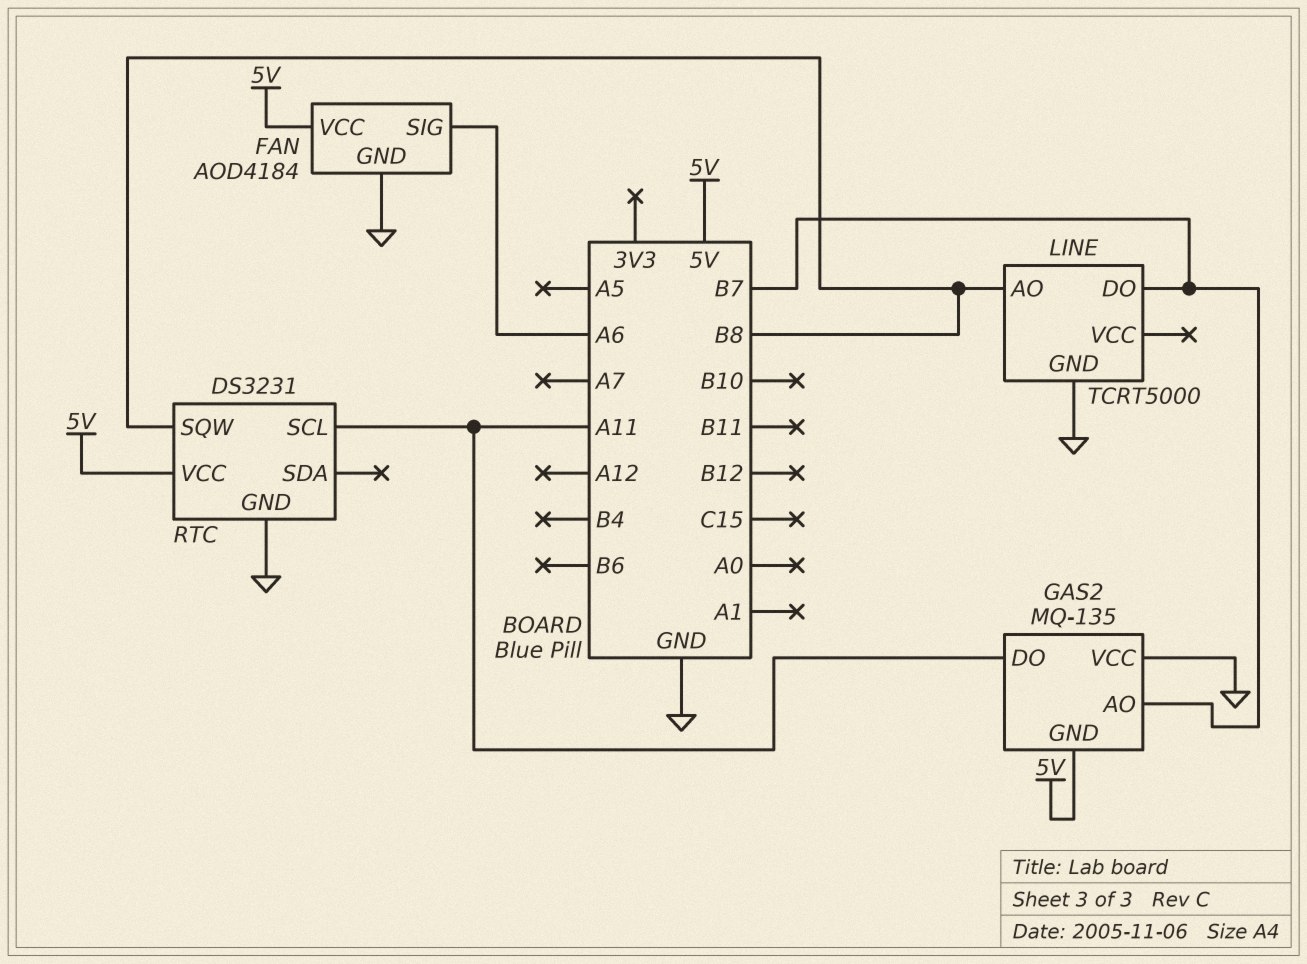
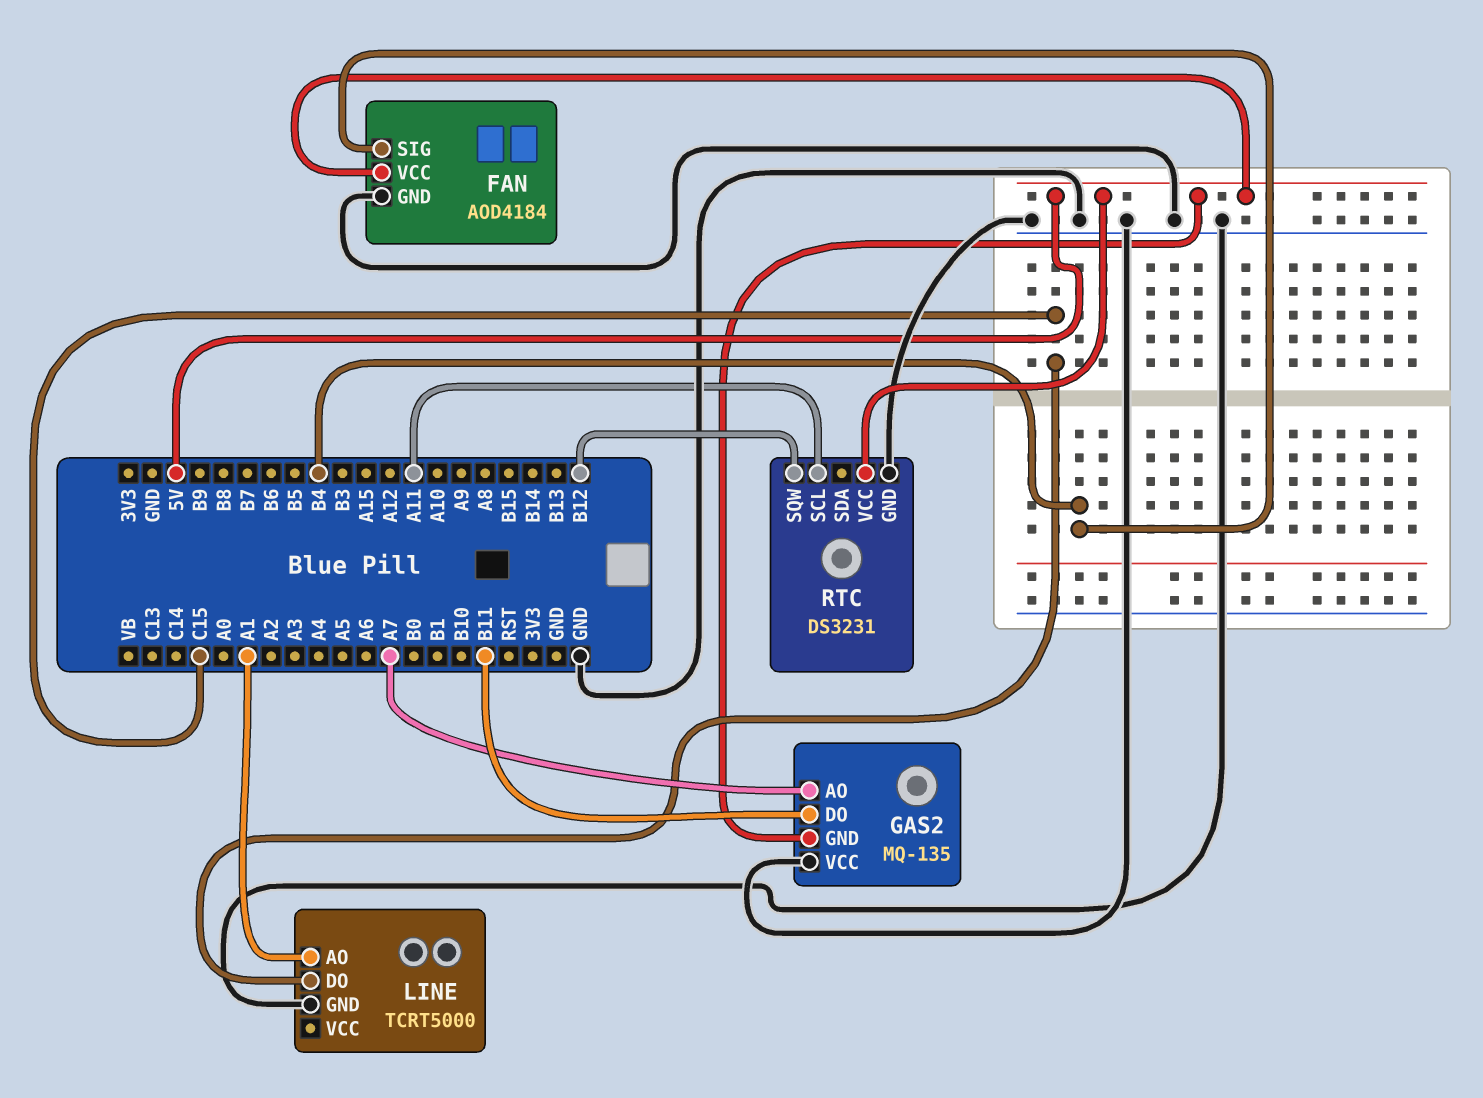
FAN pin SIG: A6 -> B4
GAS2 pin AO: B7 -> A7
GAS2 pin DO: A11 -> B11
LINE pin AO: B8 -> A1
LINE pin DO: B7 -> C15
RTC pin SQW: B8 -> B12

